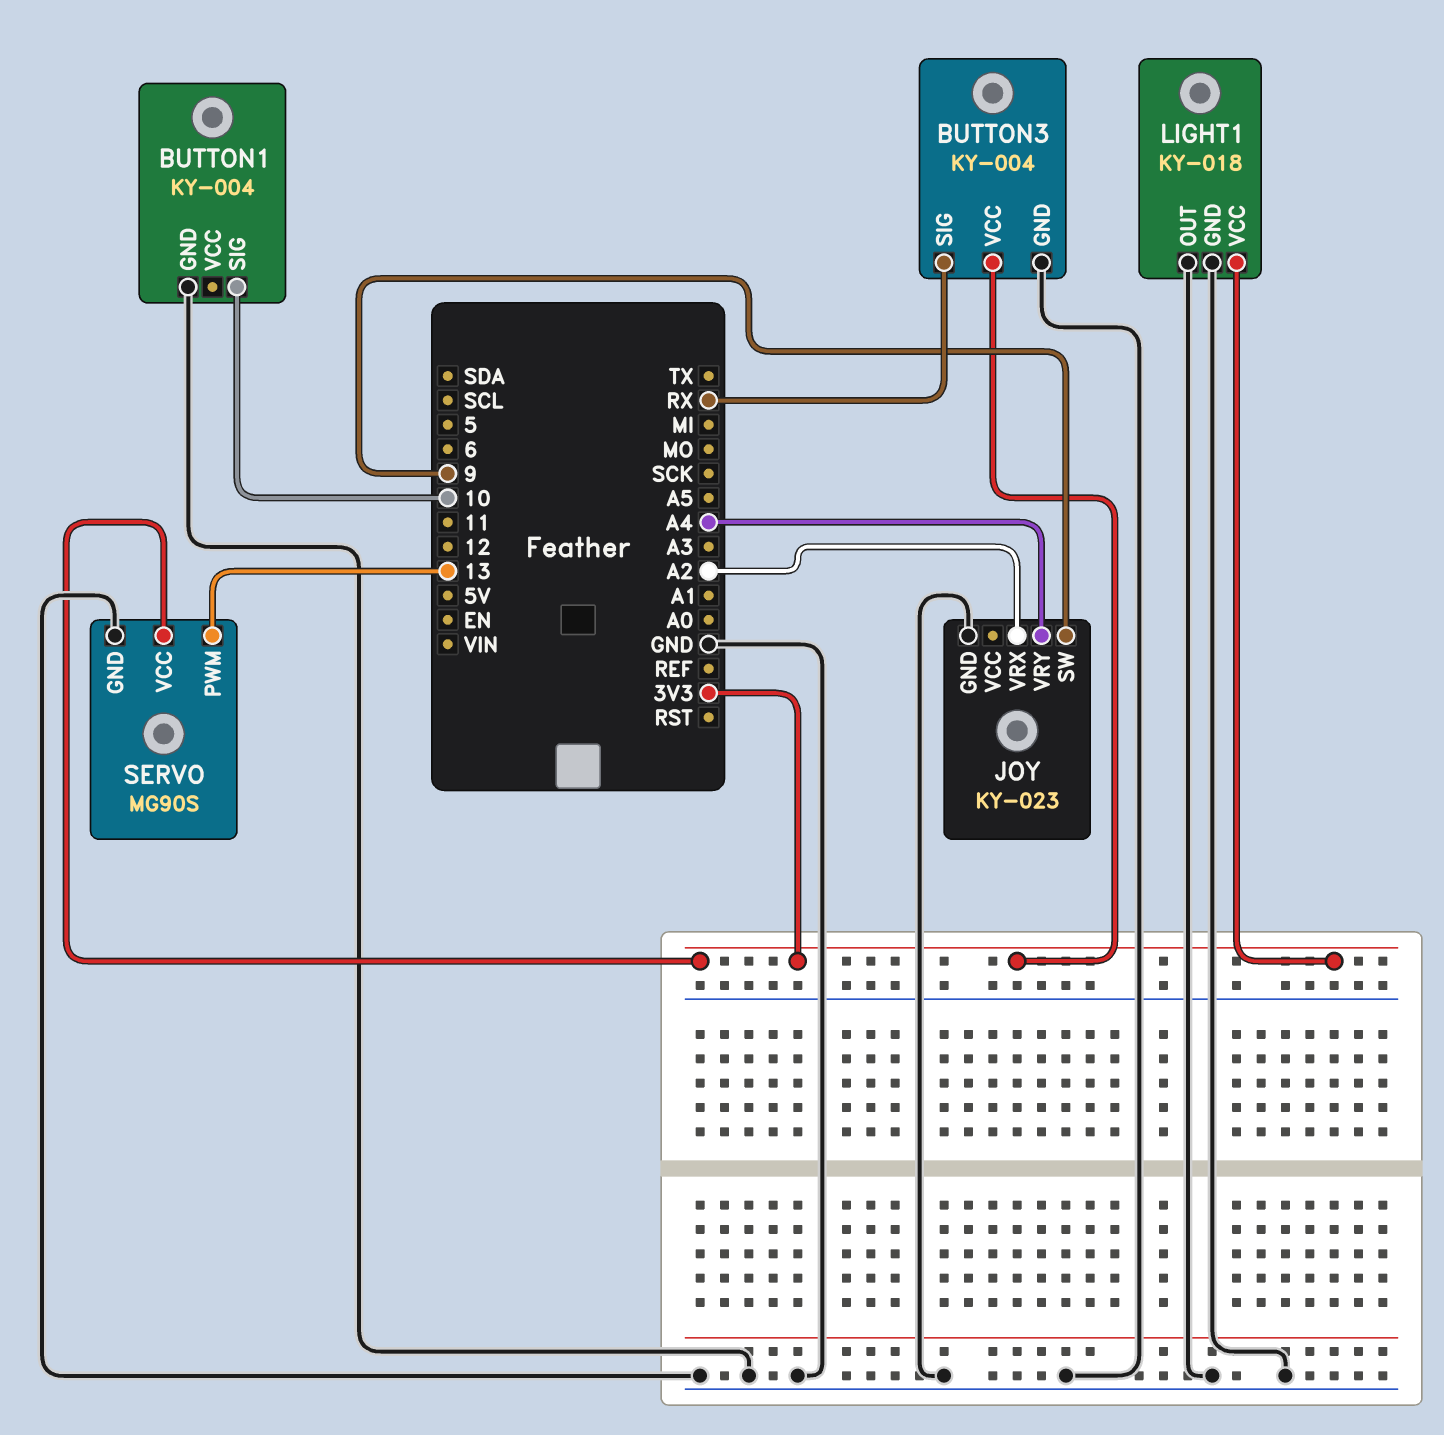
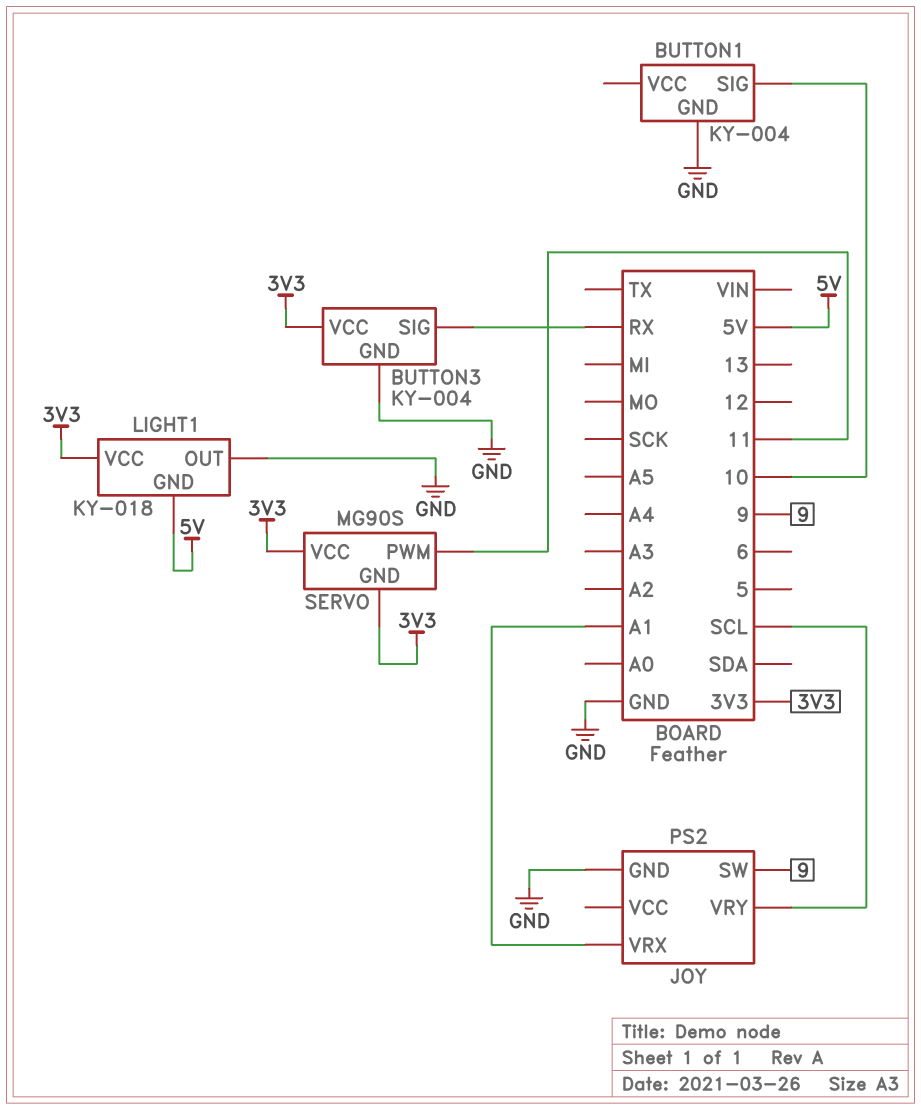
JOY: KY-023 -> PS2
JOY pin VRX: A2 -> A1
JOY pin VRY: A4 -> SCL
LIGHT1 pin GND: GND -> 5V
SERVO pin GND: GND -> 3V3
SERVO pin PWM: 13 -> 11

